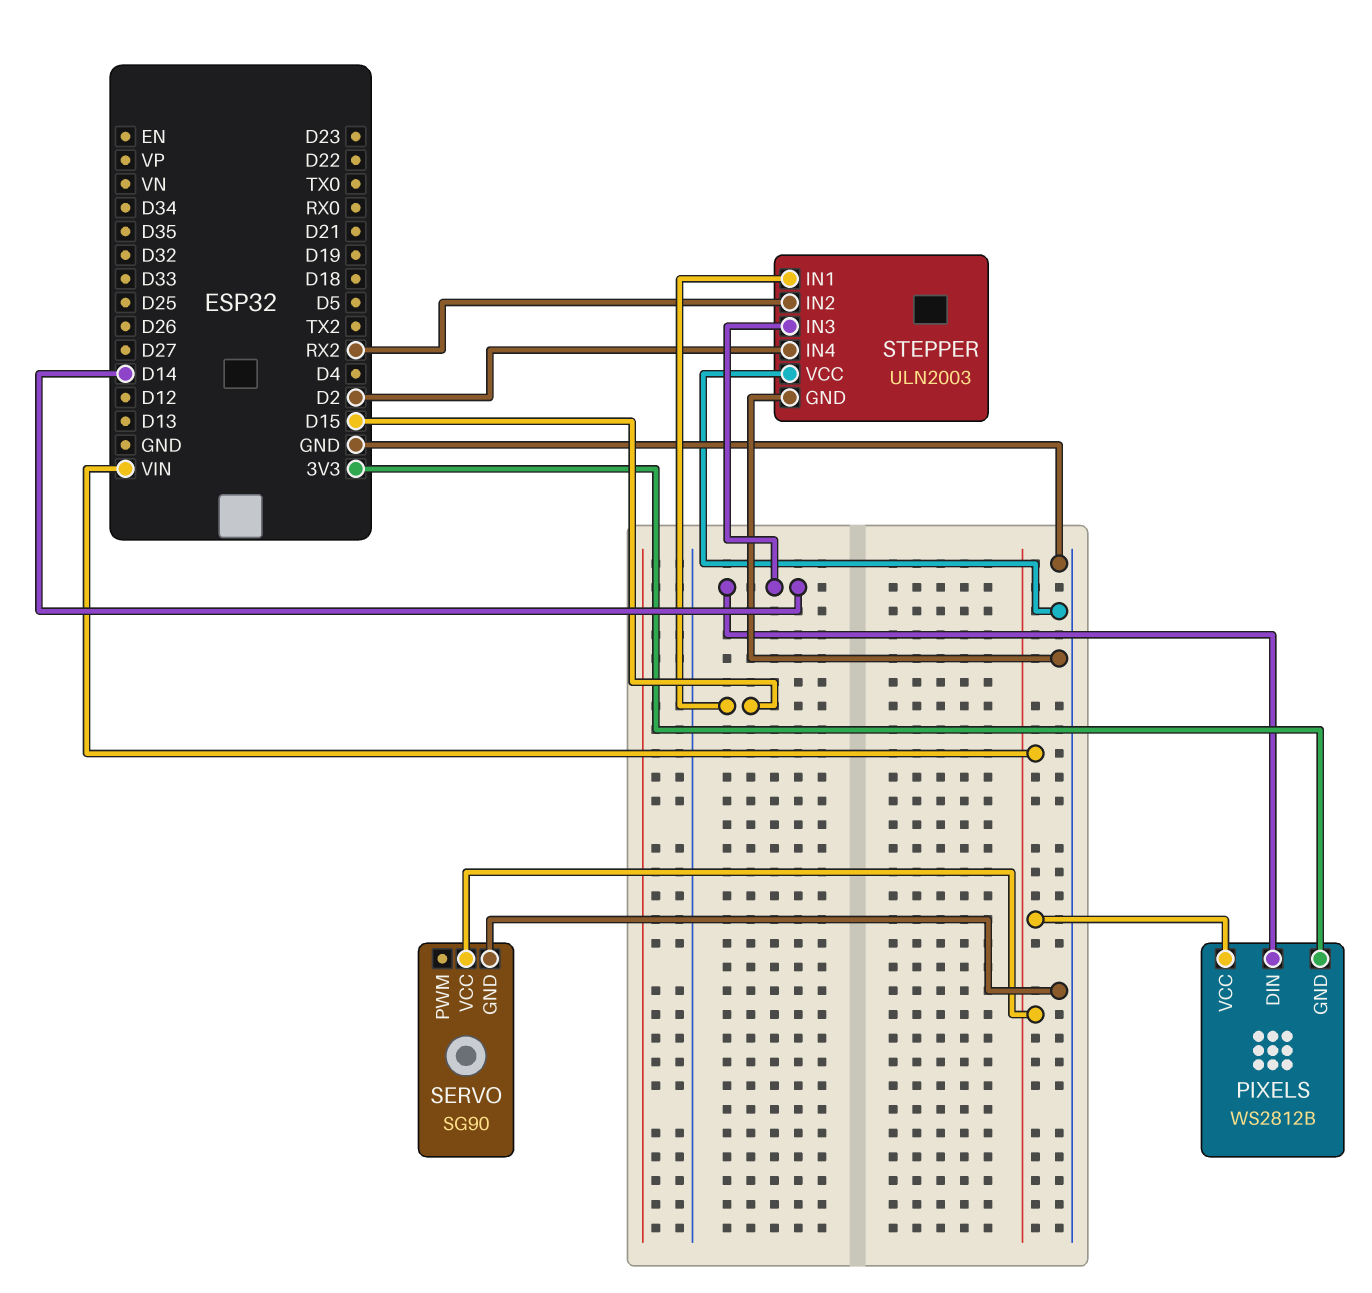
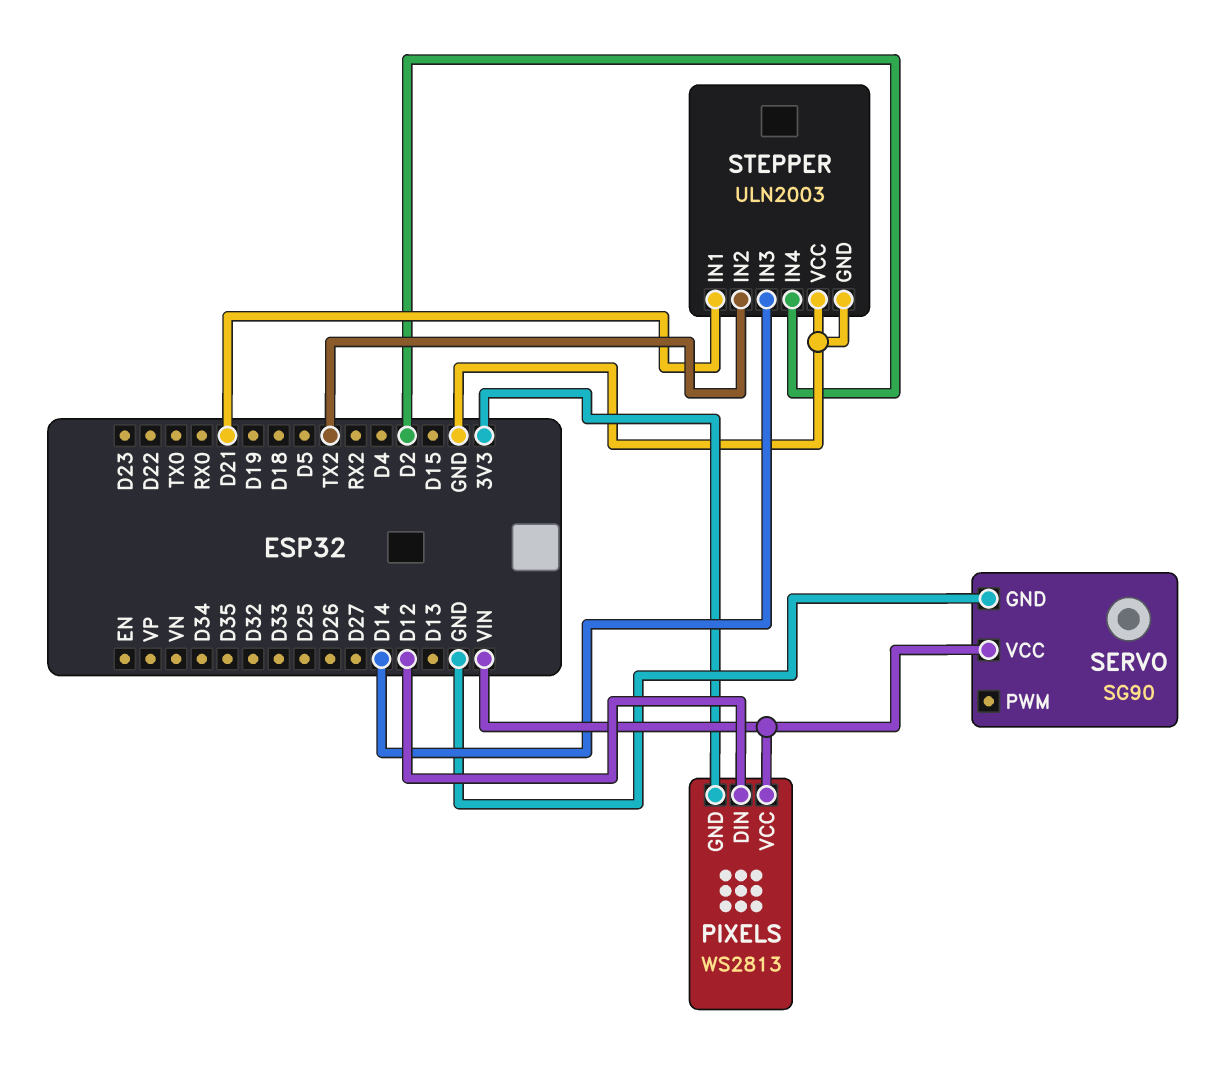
PIXELS: WS2812B -> WS2813
PIXELS pin DIN: D14 -> D12
STEPPER pin IN1: D15 -> D21
STEPPER pin IN2: RX2 -> TX2

